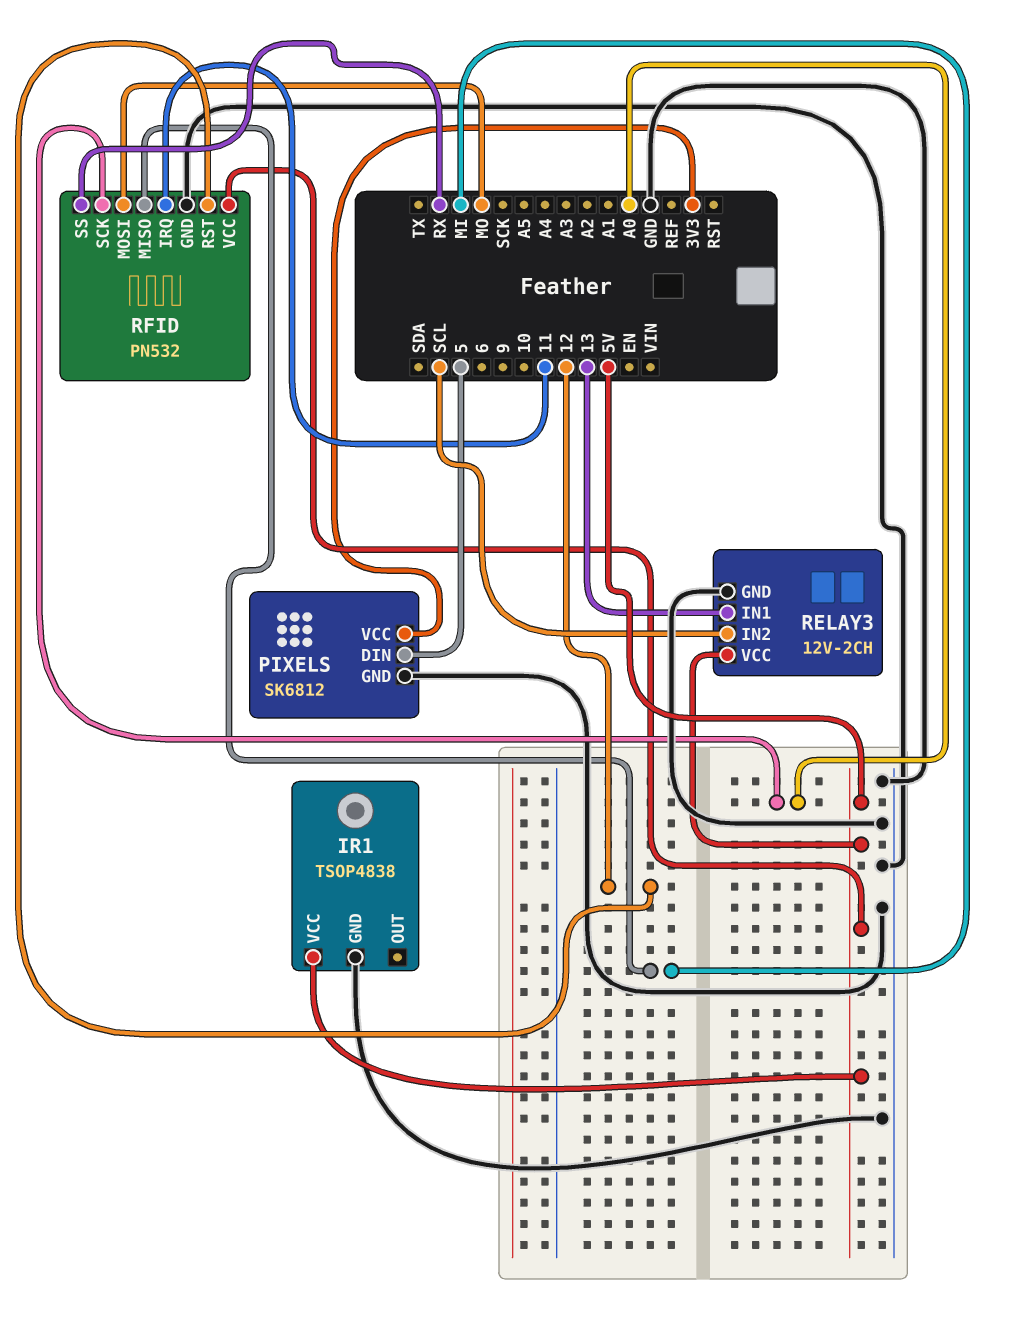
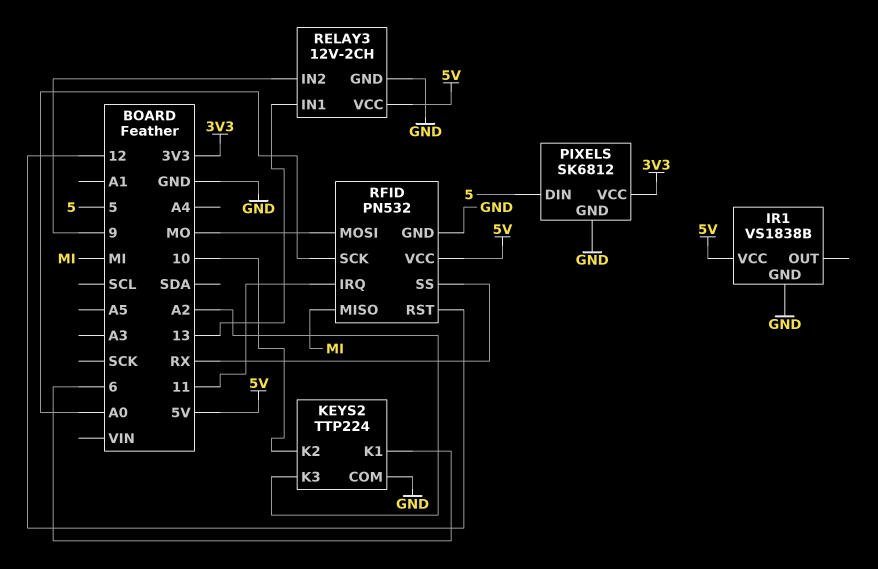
IR1: TSOP4838 -> VS1838B
KEYS2: none -> TTP224
KEYS2 pin COM: none -> GND
KEYS2 pin K1: none -> 6
KEYS2 pin K2: none -> 10
KEYS2 pin K3: none -> A2
RELAY3 pin IN2: SCL -> 9

